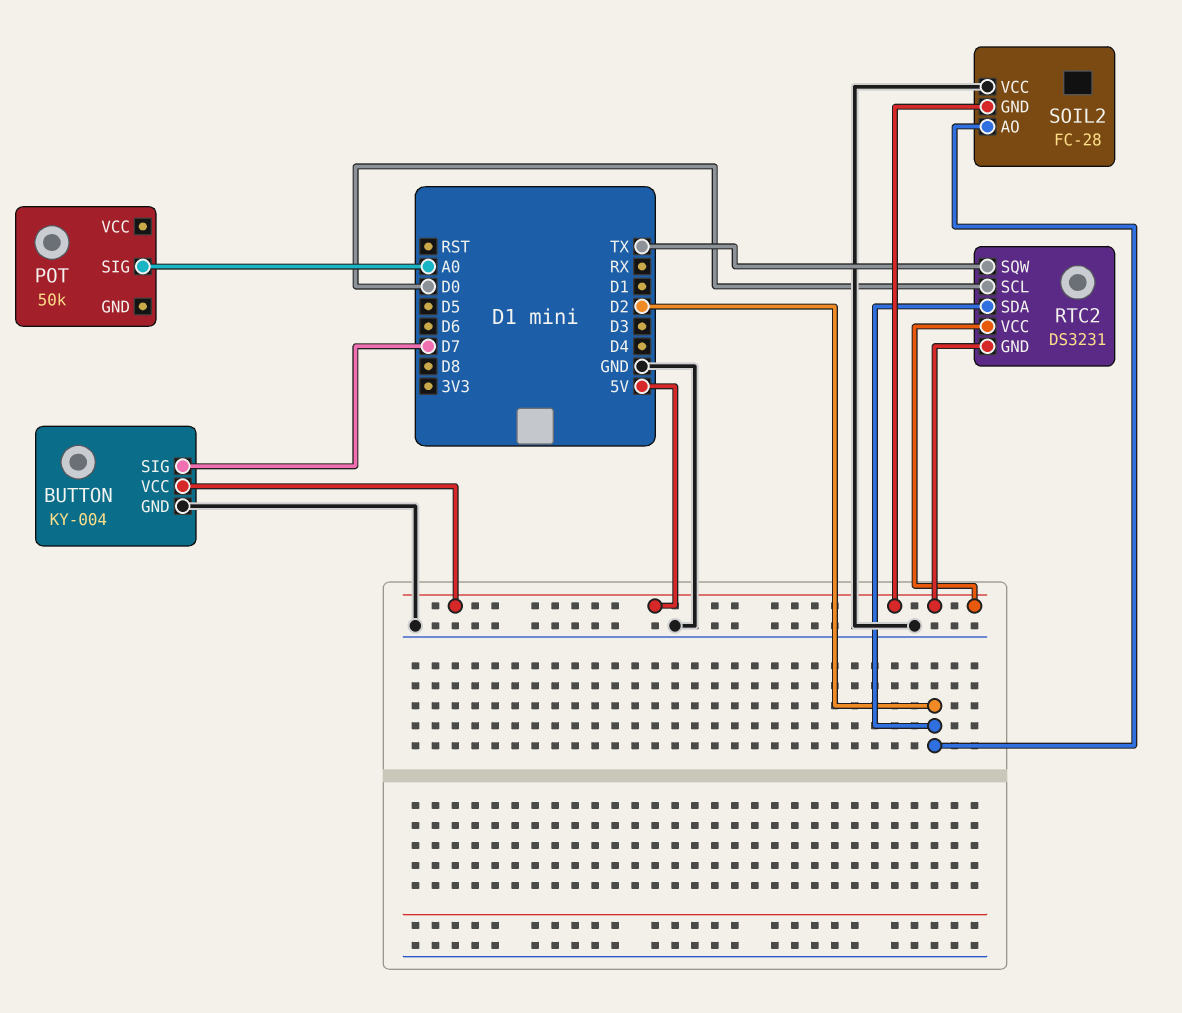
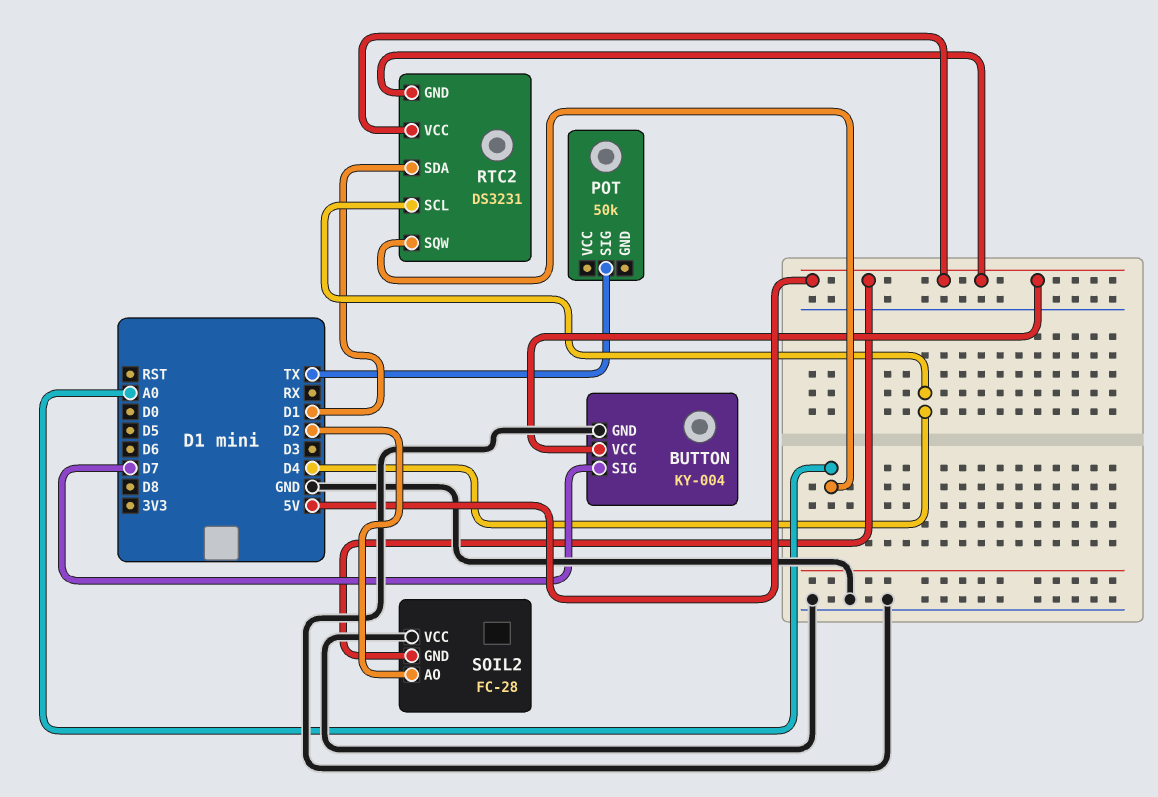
POT pin SIG: A0 -> TX
RTC2 pin SCL: D0 -> D4
RTC2 pin SDA: D2 -> D1
RTC2 pin SQW: TX -> A0

